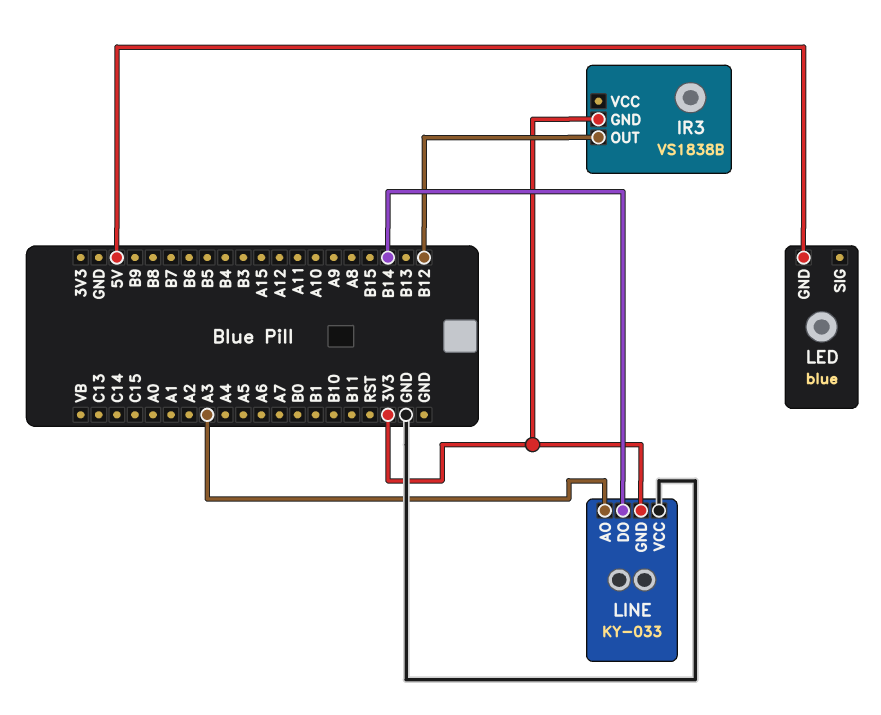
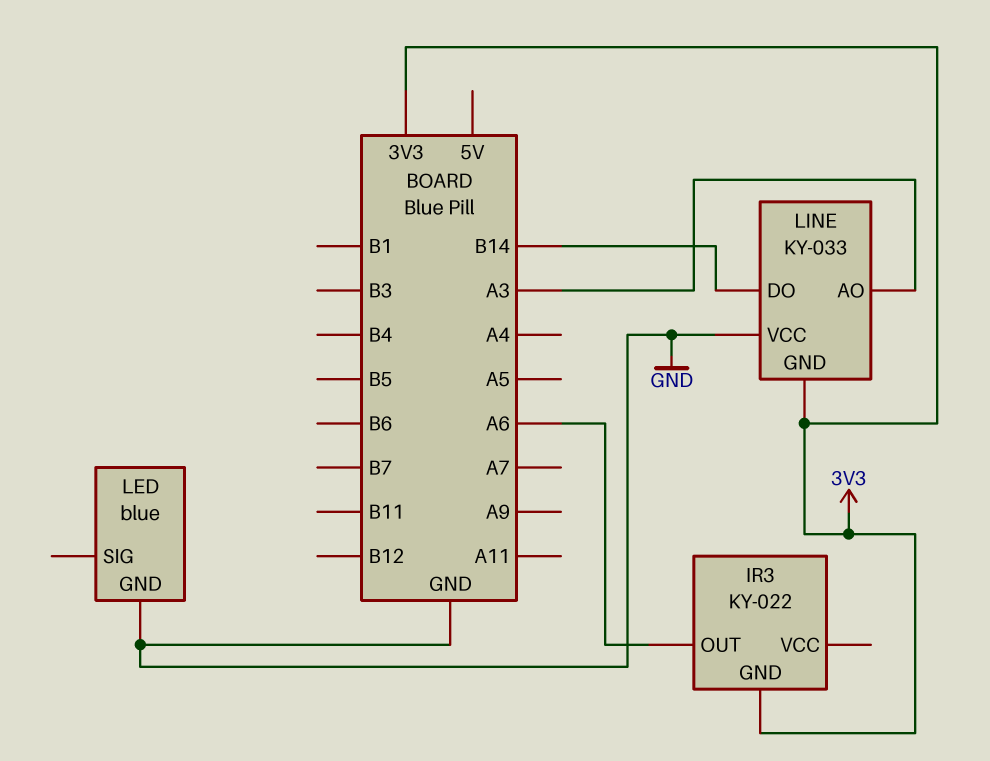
IR3: VS1838B -> KY-022
IR3 pin OUT: B12 -> A6
LED pin GND: 5V -> GND

